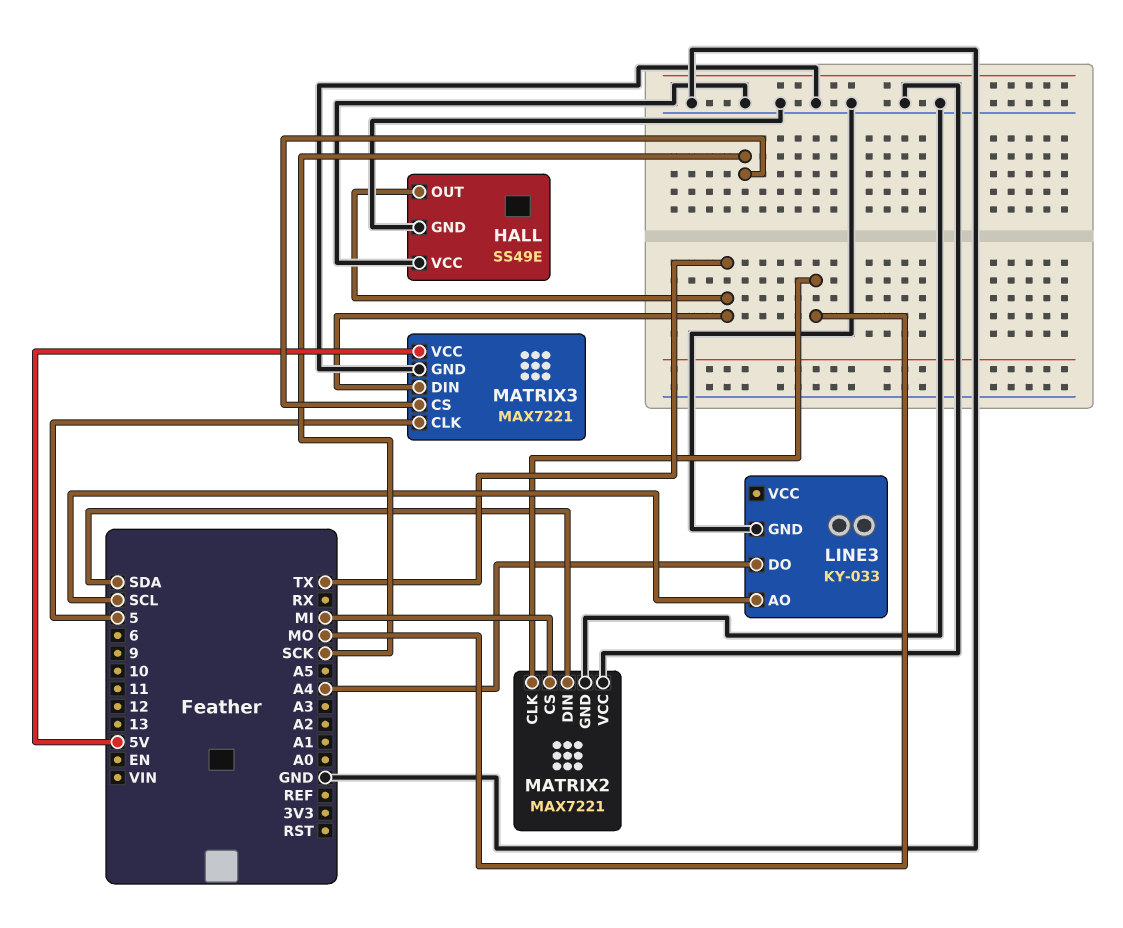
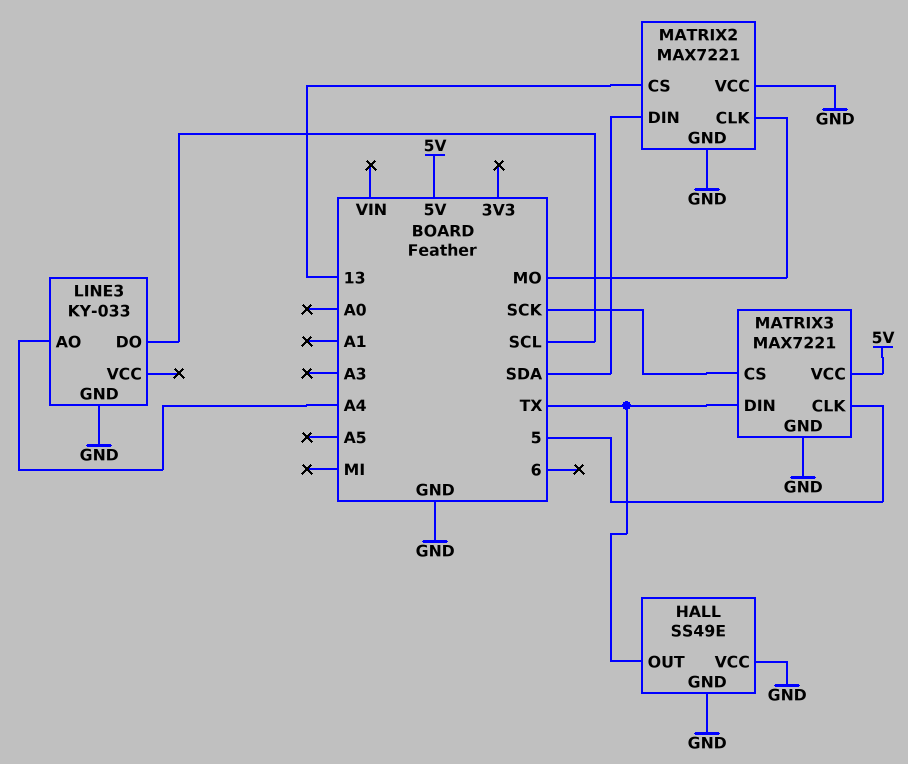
LINE3 pin AO: SCL -> A4
LINE3 pin DO: A4 -> SCL
MATRIX2 pin CS: MI -> 13

